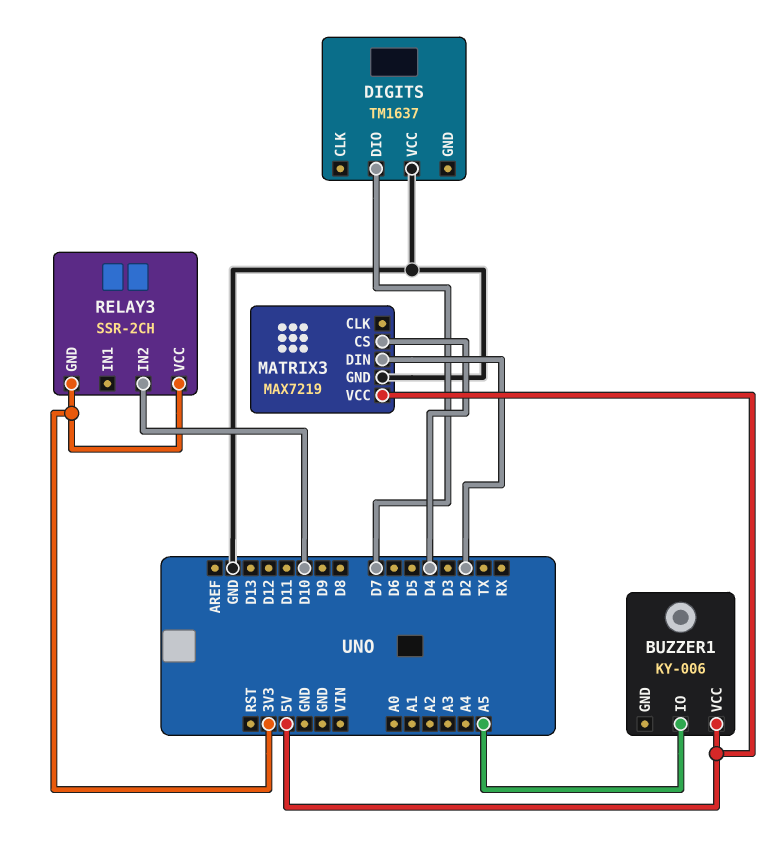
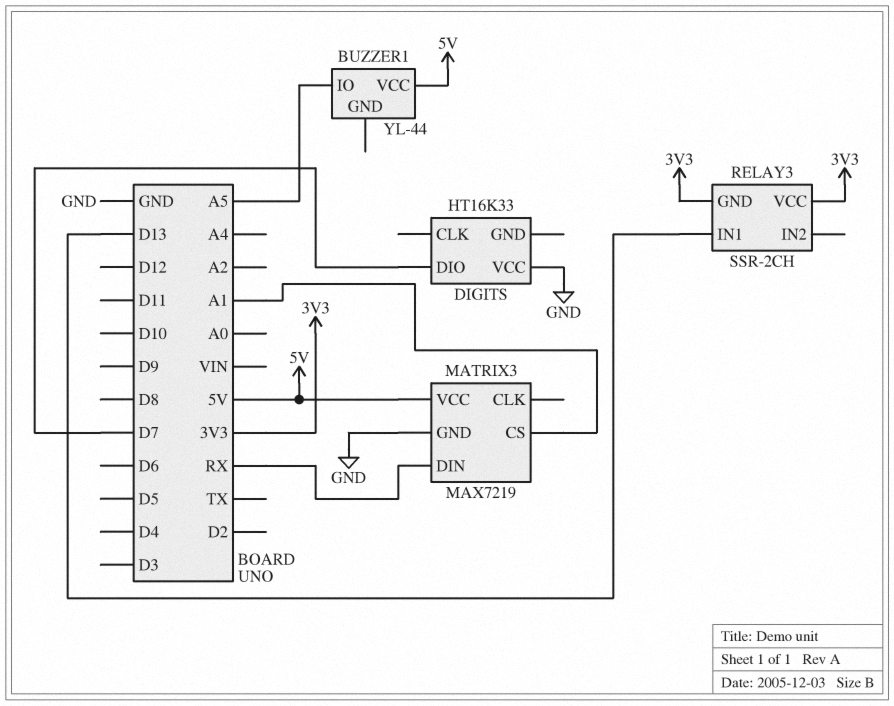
BUZZER1: KY-006 -> YL-44
DIGITS: TM1637 -> HT16K33
MATRIX3 pin CS: D4 -> A1
MATRIX3 pin DIN: D2 -> RX
RELAY3 pin IN1: none -> D13
RELAY3 pin IN2: D10 -> none

